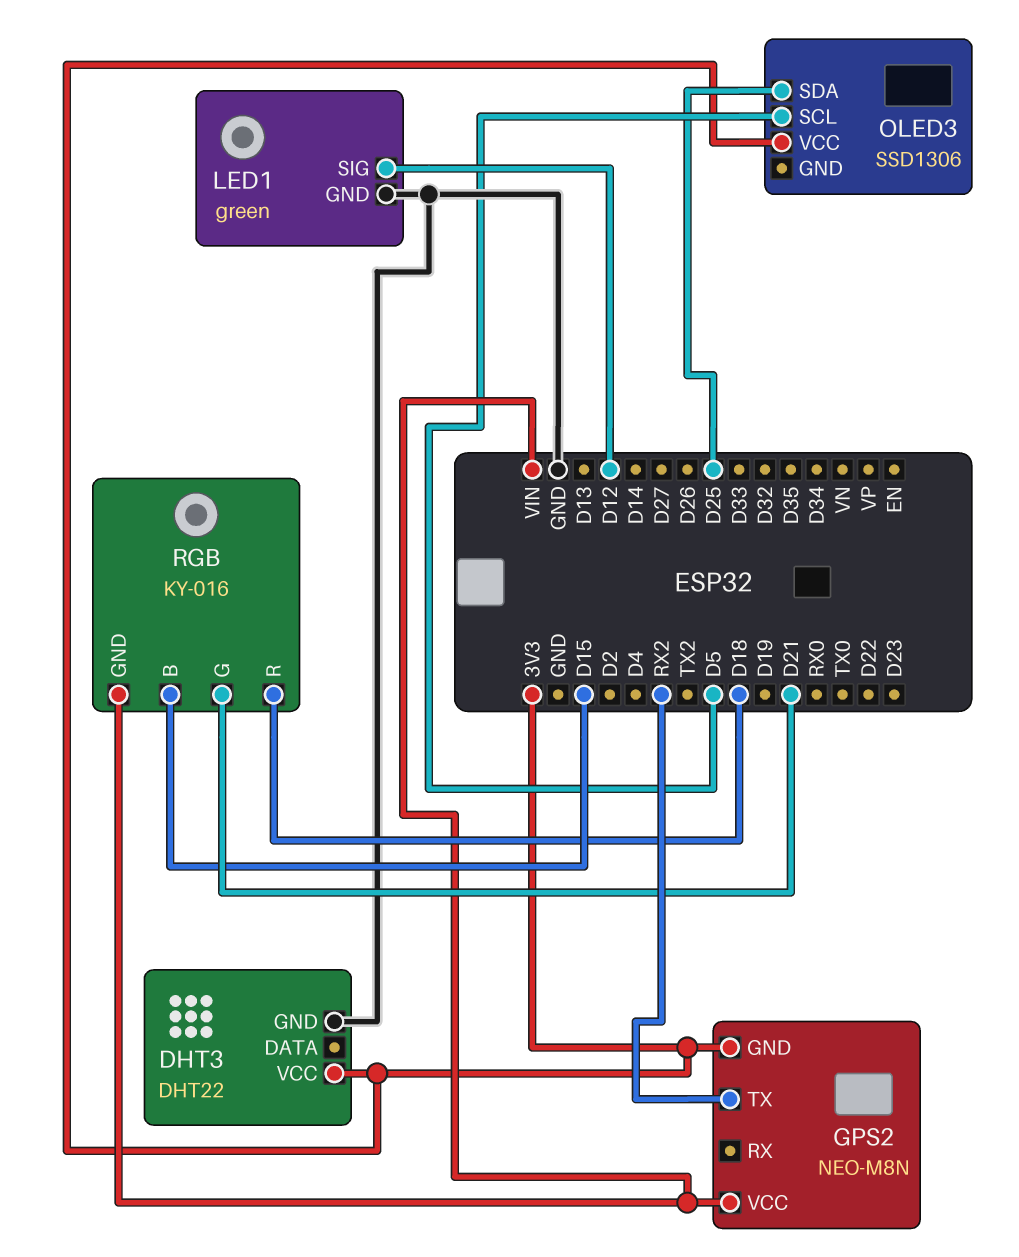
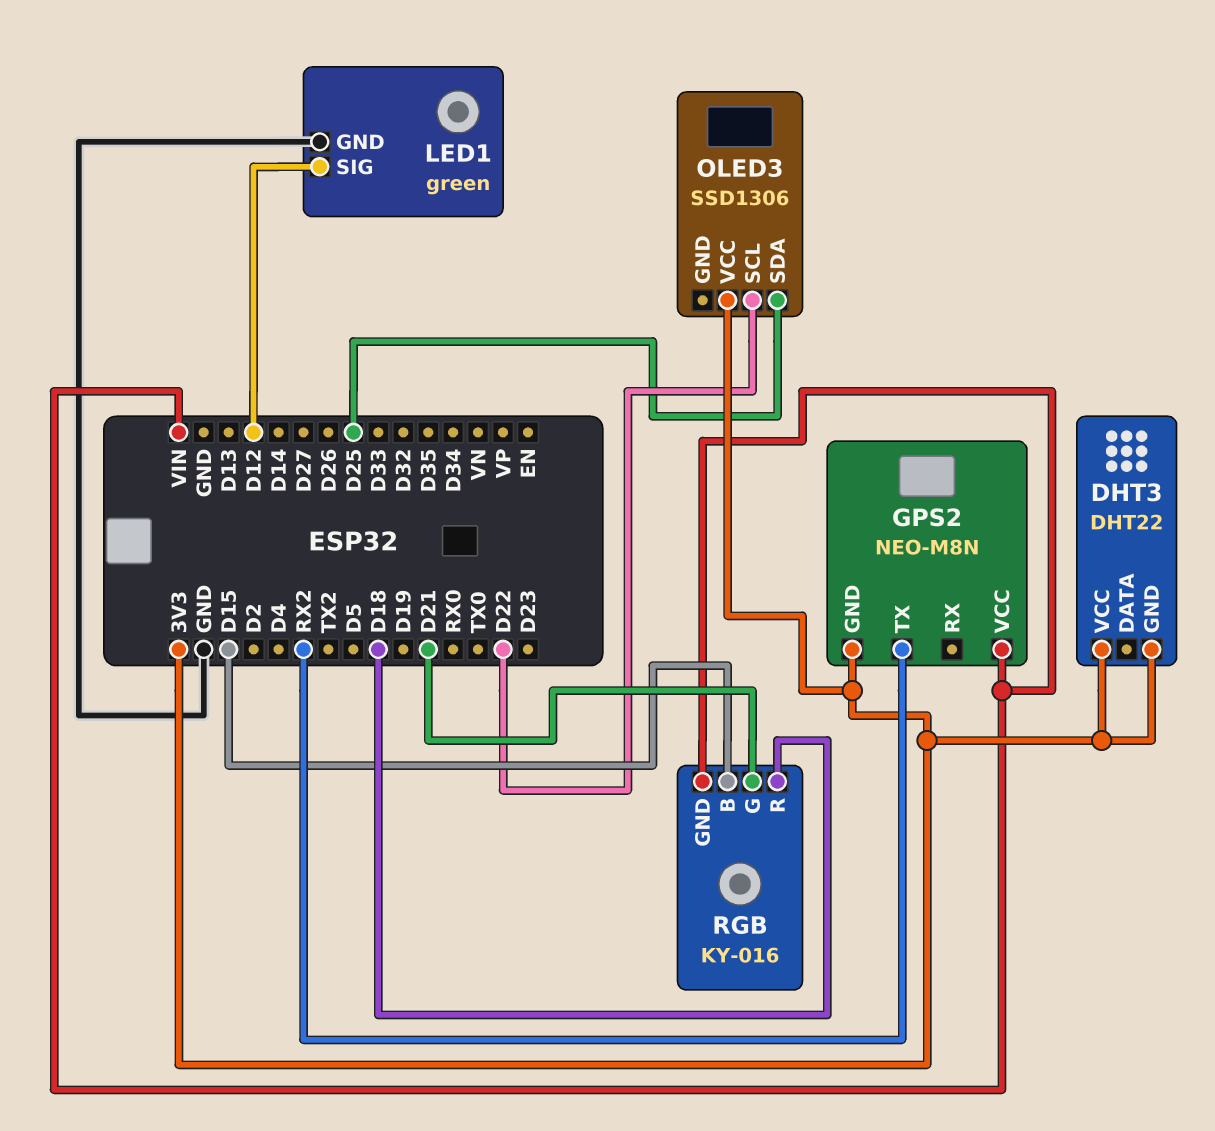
DHT3 pin GND: GND -> 3V3
OLED3 pin SCL: D5 -> D22

